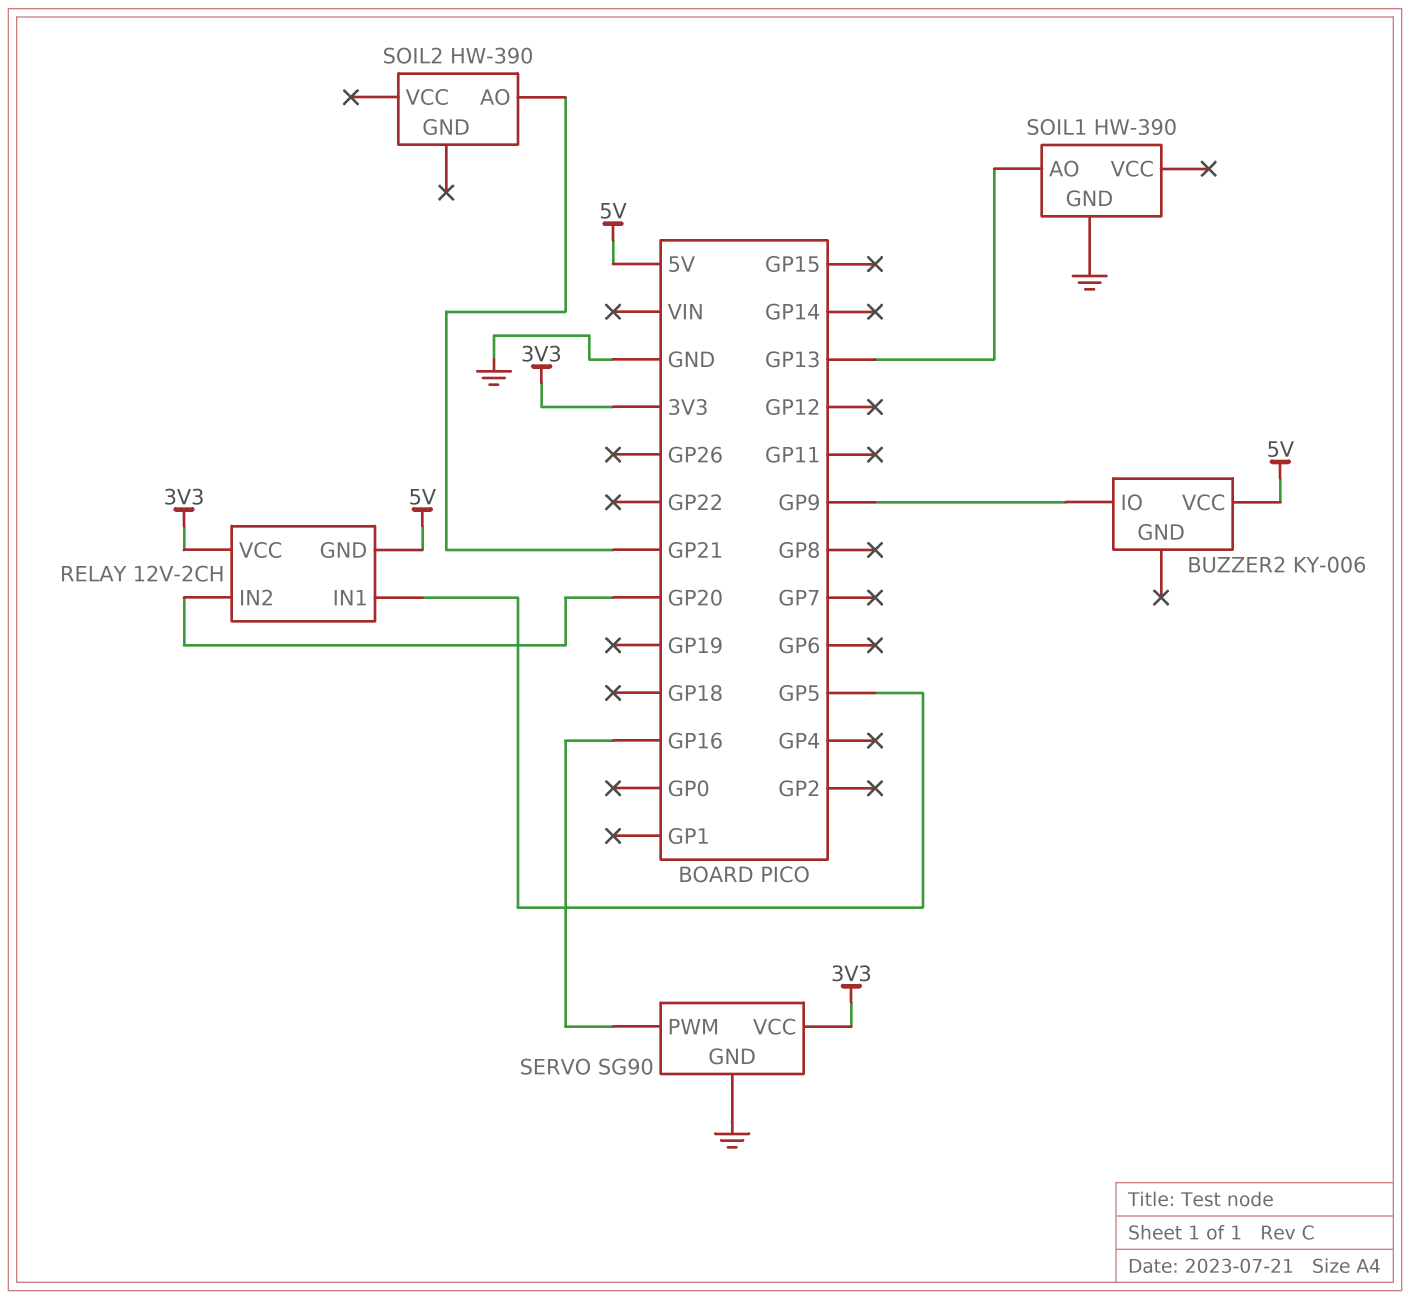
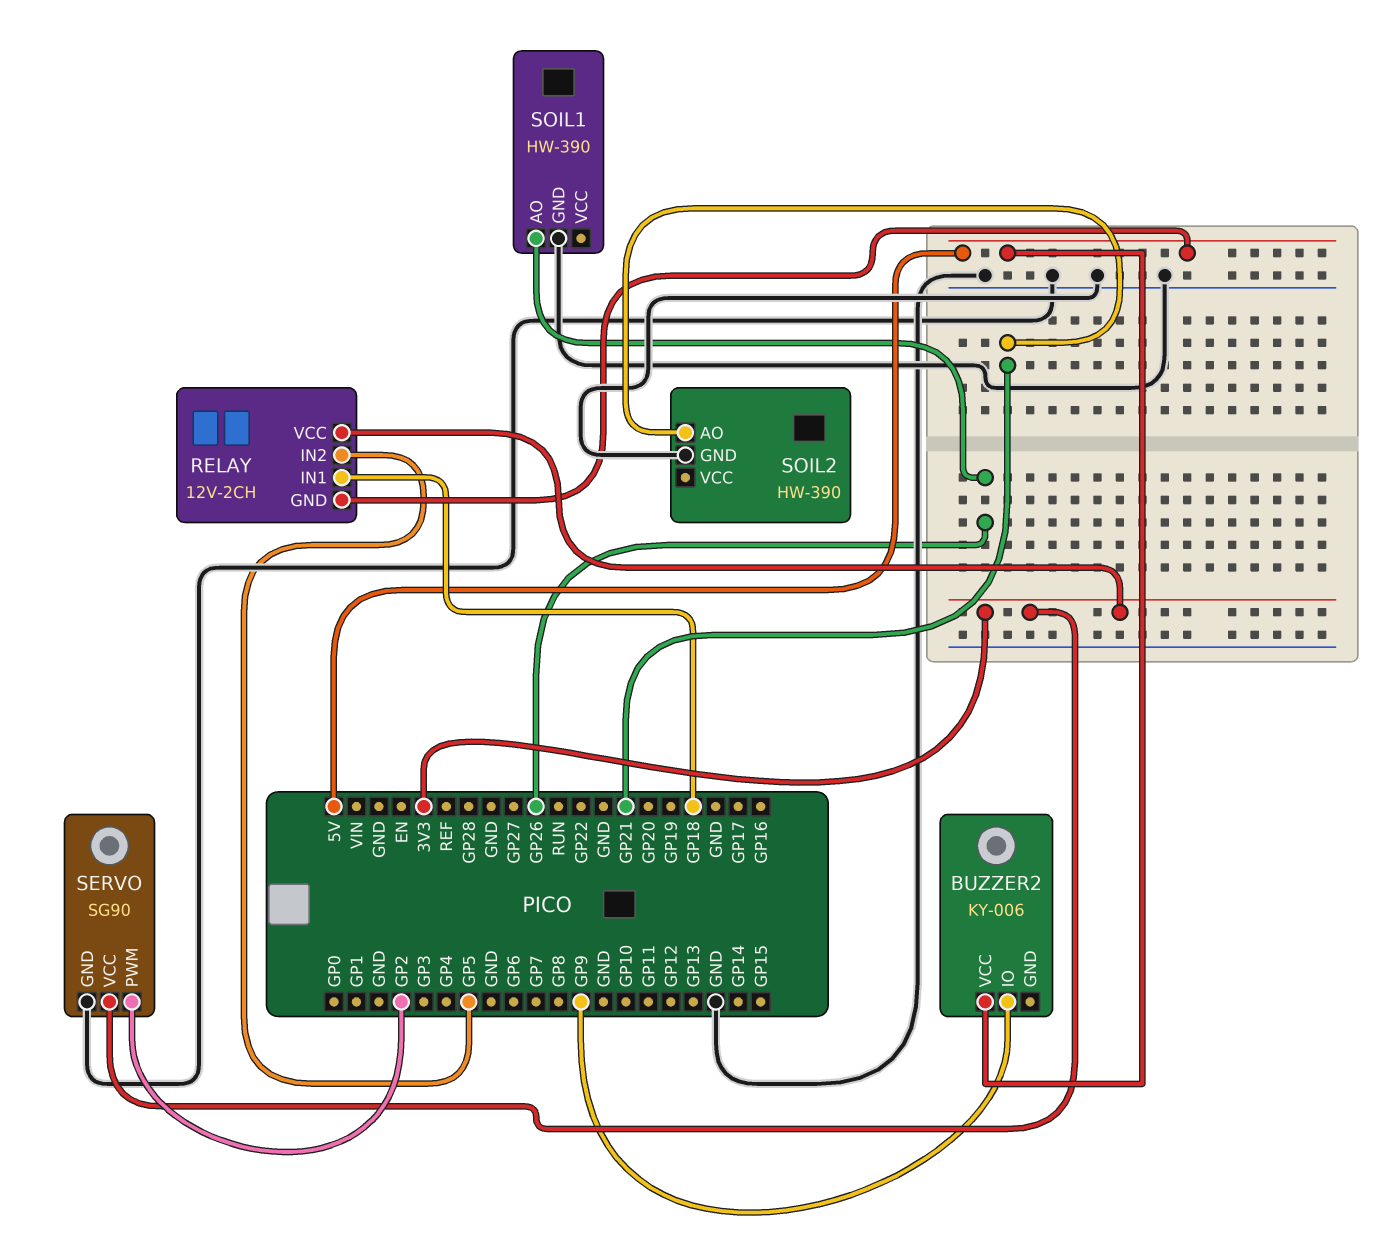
RELAY pin IN1: GP5 -> GP18
RELAY pin IN2: GP20 -> GP5
SERVO pin PWM: GP16 -> GP2
SOIL1 pin AO: GP13 -> GP26
SOIL2 pin GND: none -> GND

